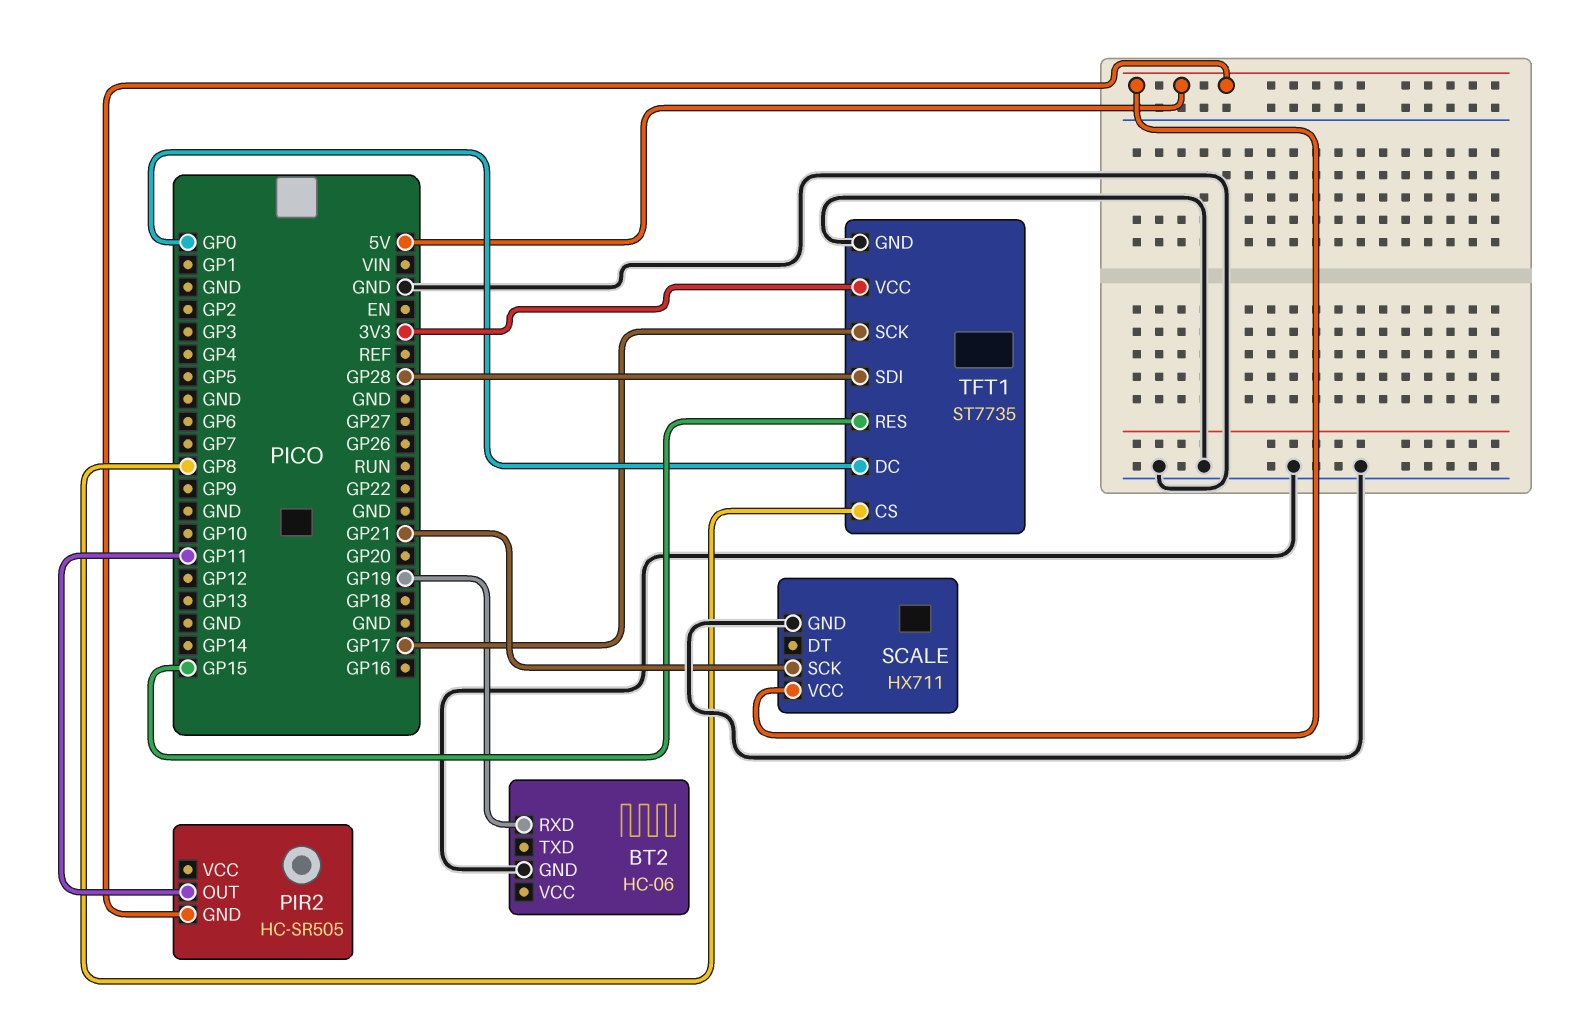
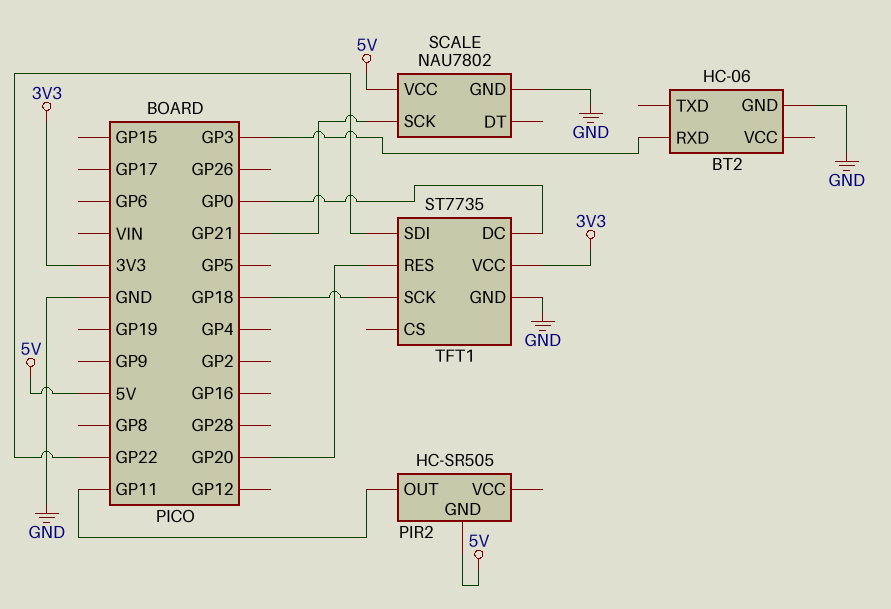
BT2 pin RXD: GP19 -> GP3
SCALE: HX711 -> NAU7802
TFT1 pin CS: GP8 -> none
TFT1 pin RES: GP15 -> GP20
TFT1 pin SCK: GP17 -> GP18
TFT1 pin SDI: GP28 -> GP22

